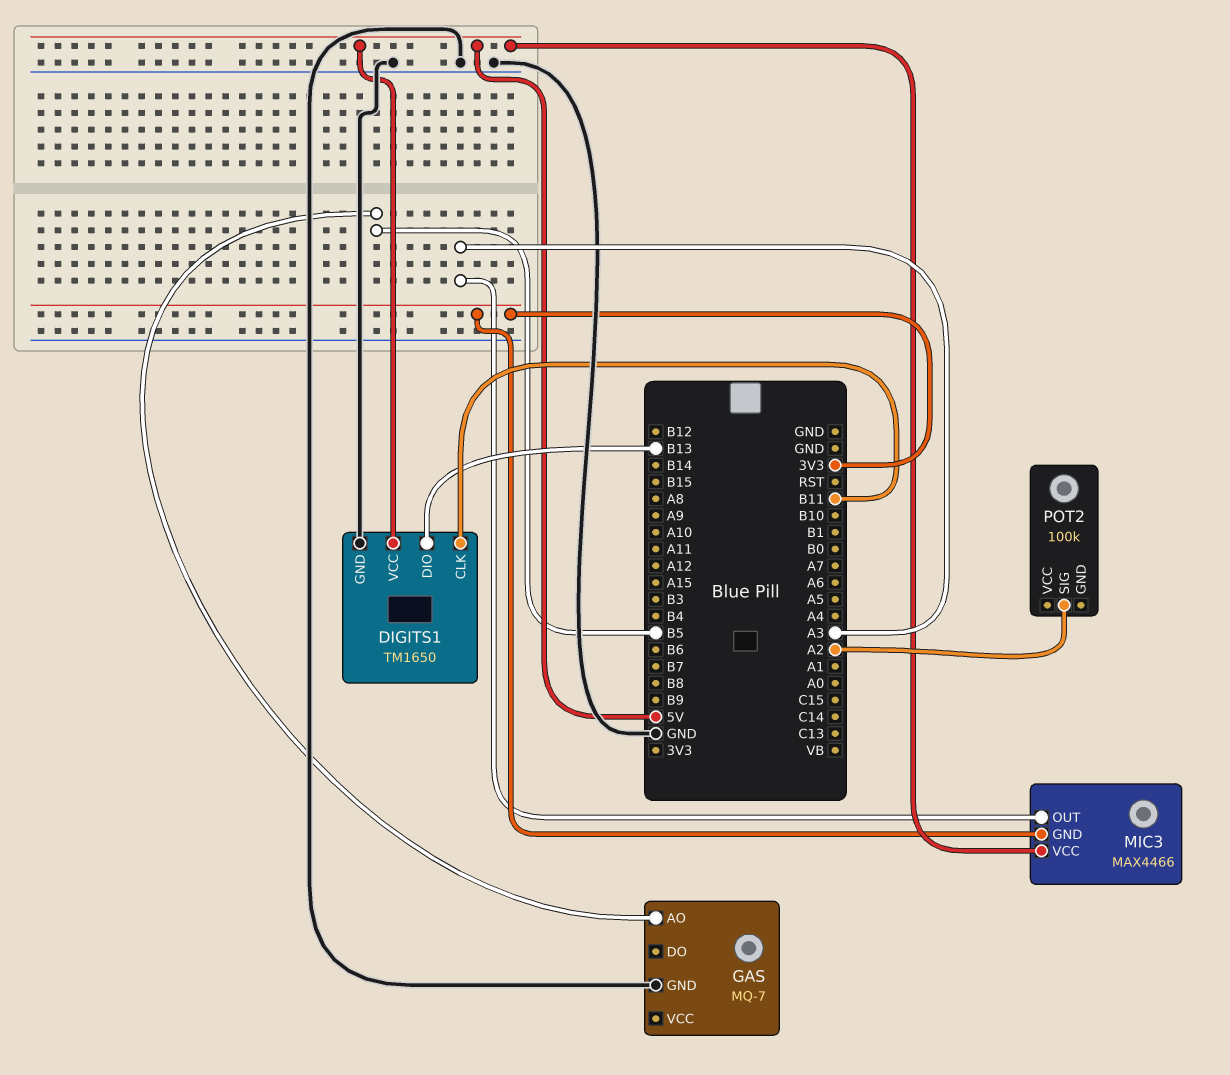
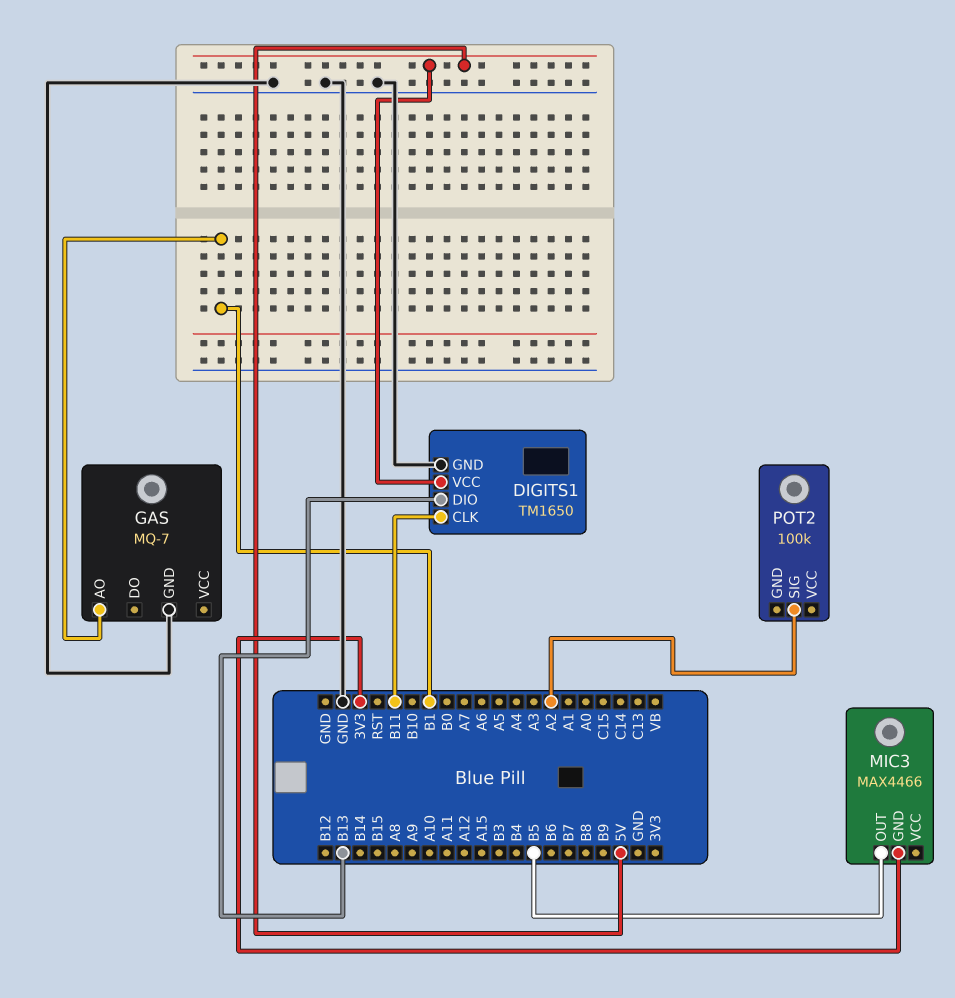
GAS pin AO: B5 -> B1
MIC3 pin OUT: A3 -> B5
MIC3 pin VCC: 5V -> none

